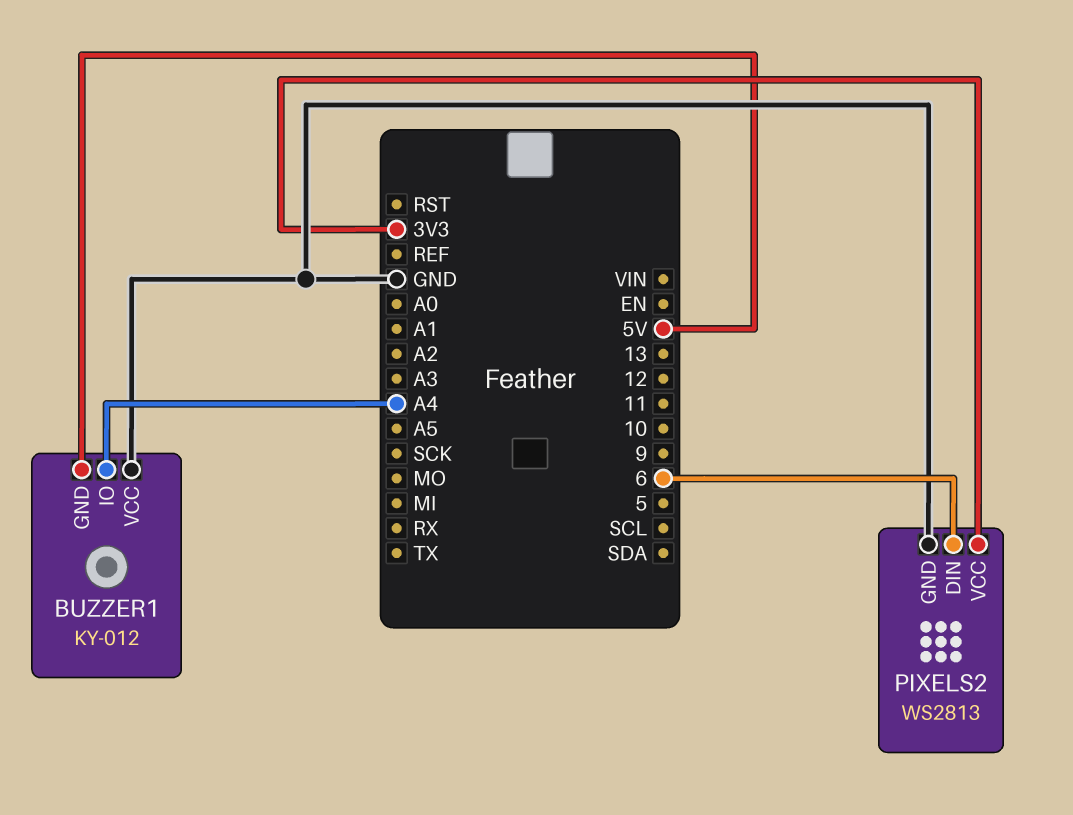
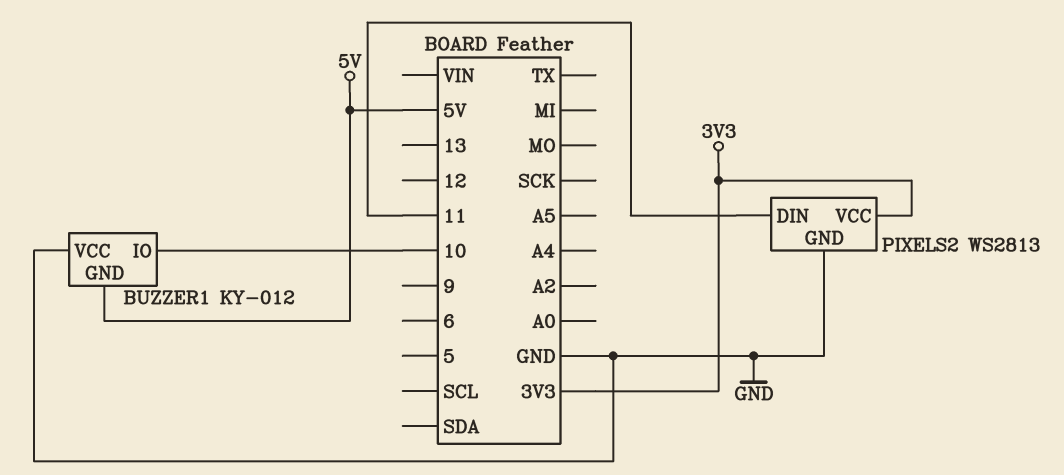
BUZZER1 pin IO: A4 -> 10
PIXELS2 pin DIN: 6 -> 11

